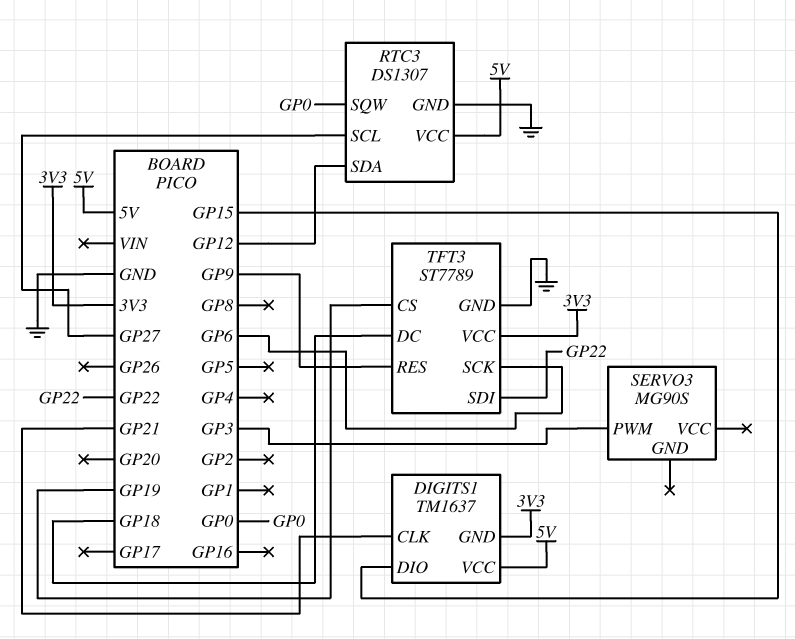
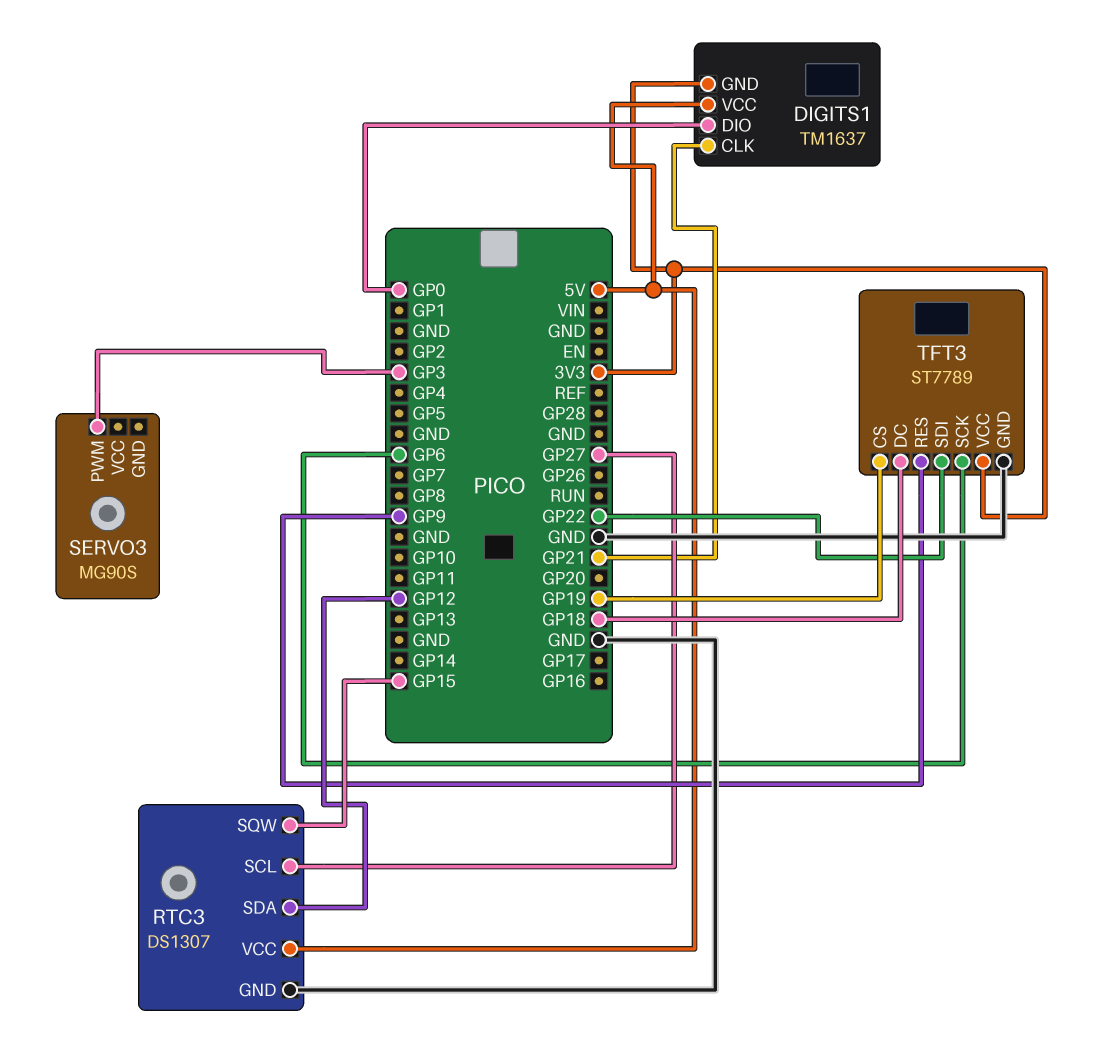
DIGITS1 pin DIO: GP15 -> GP0
RTC3 pin SQW: GP0 -> GP15

